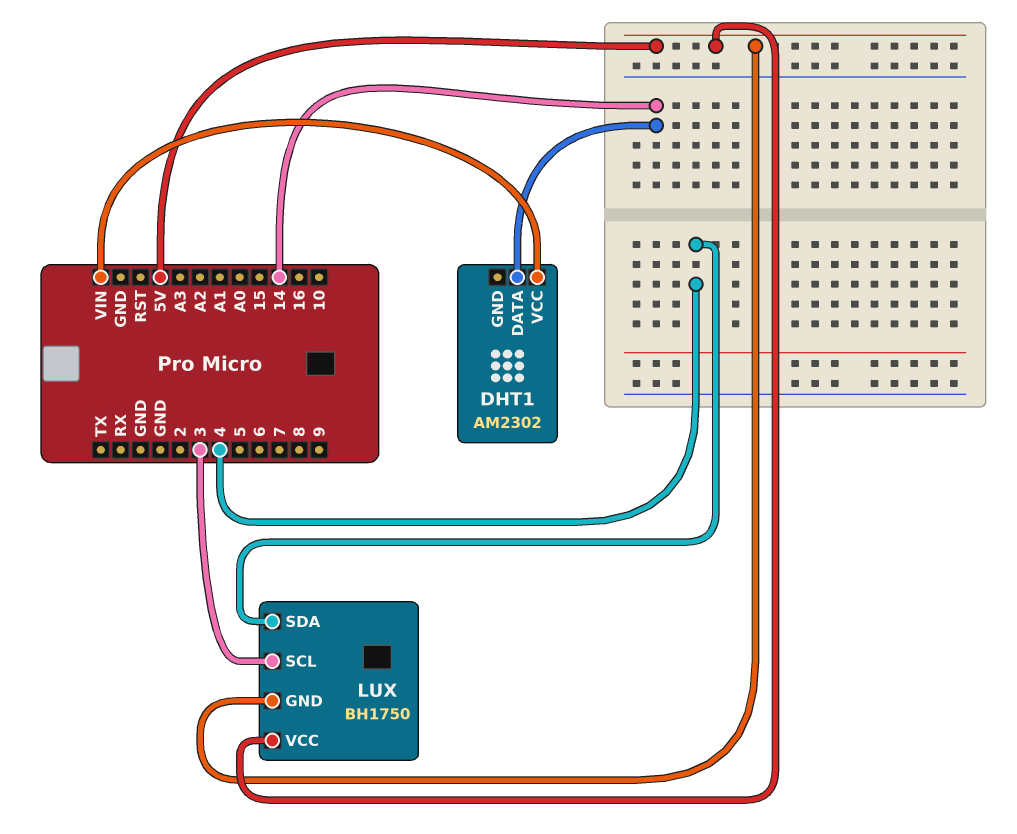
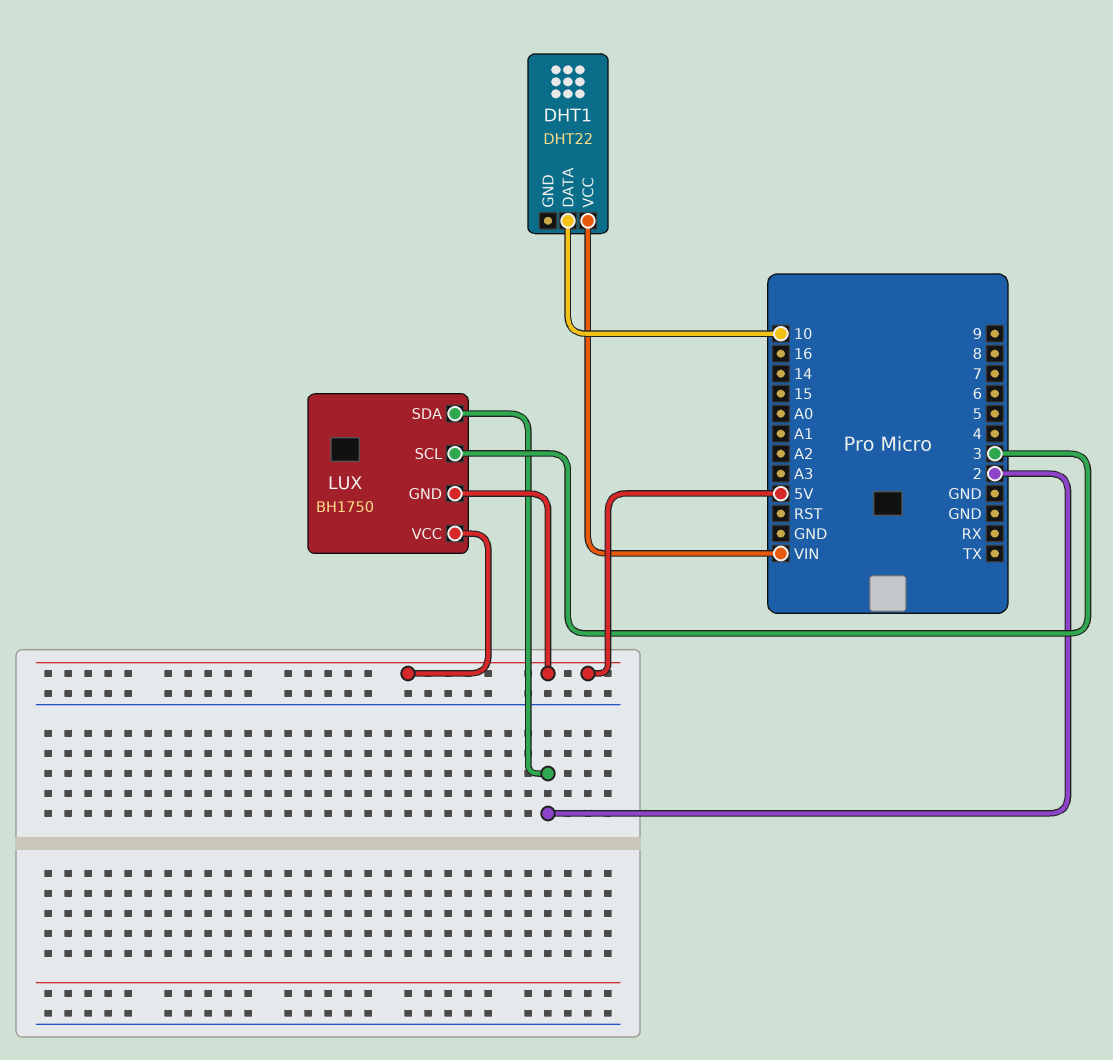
DHT1: AM2302 -> DHT22
DHT1 pin DATA: 14 -> 10
LUX pin SDA: 4 -> 2

